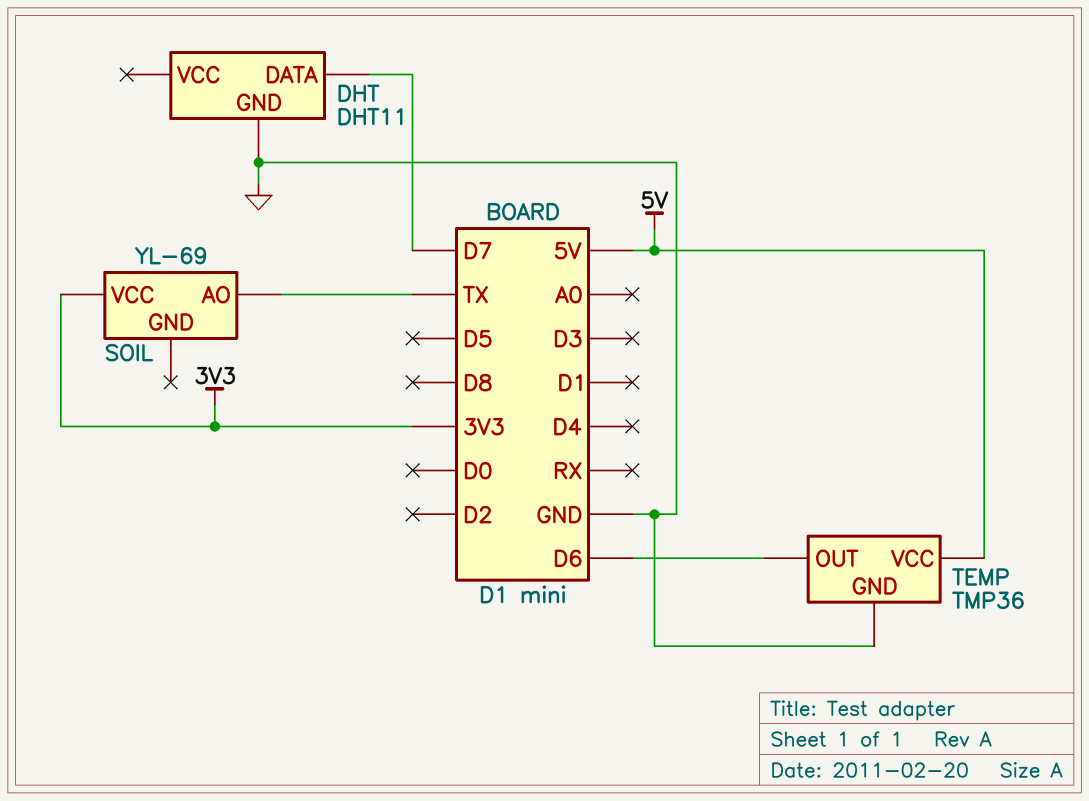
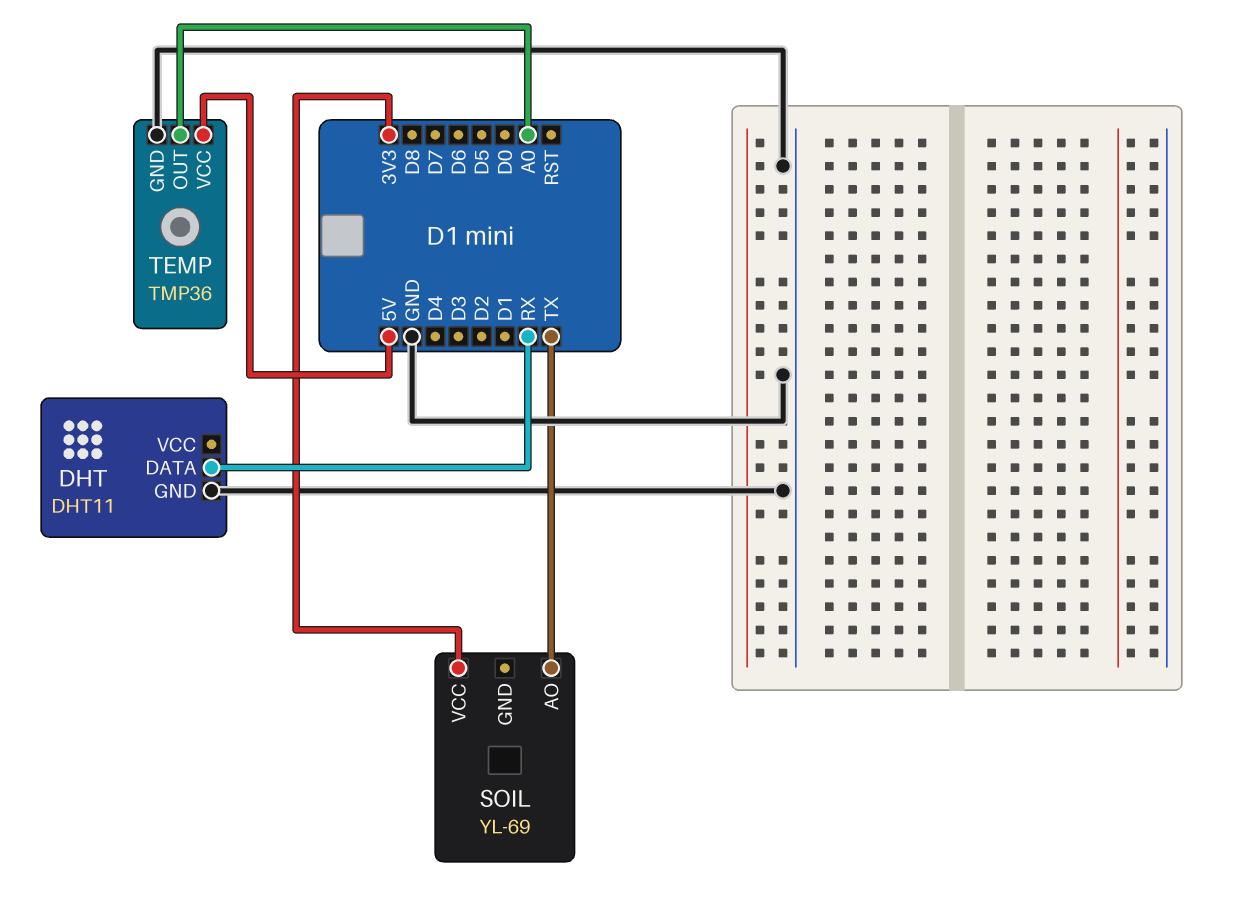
DHT pin DATA: D7 -> RX
TEMP pin OUT: D6 -> A0

